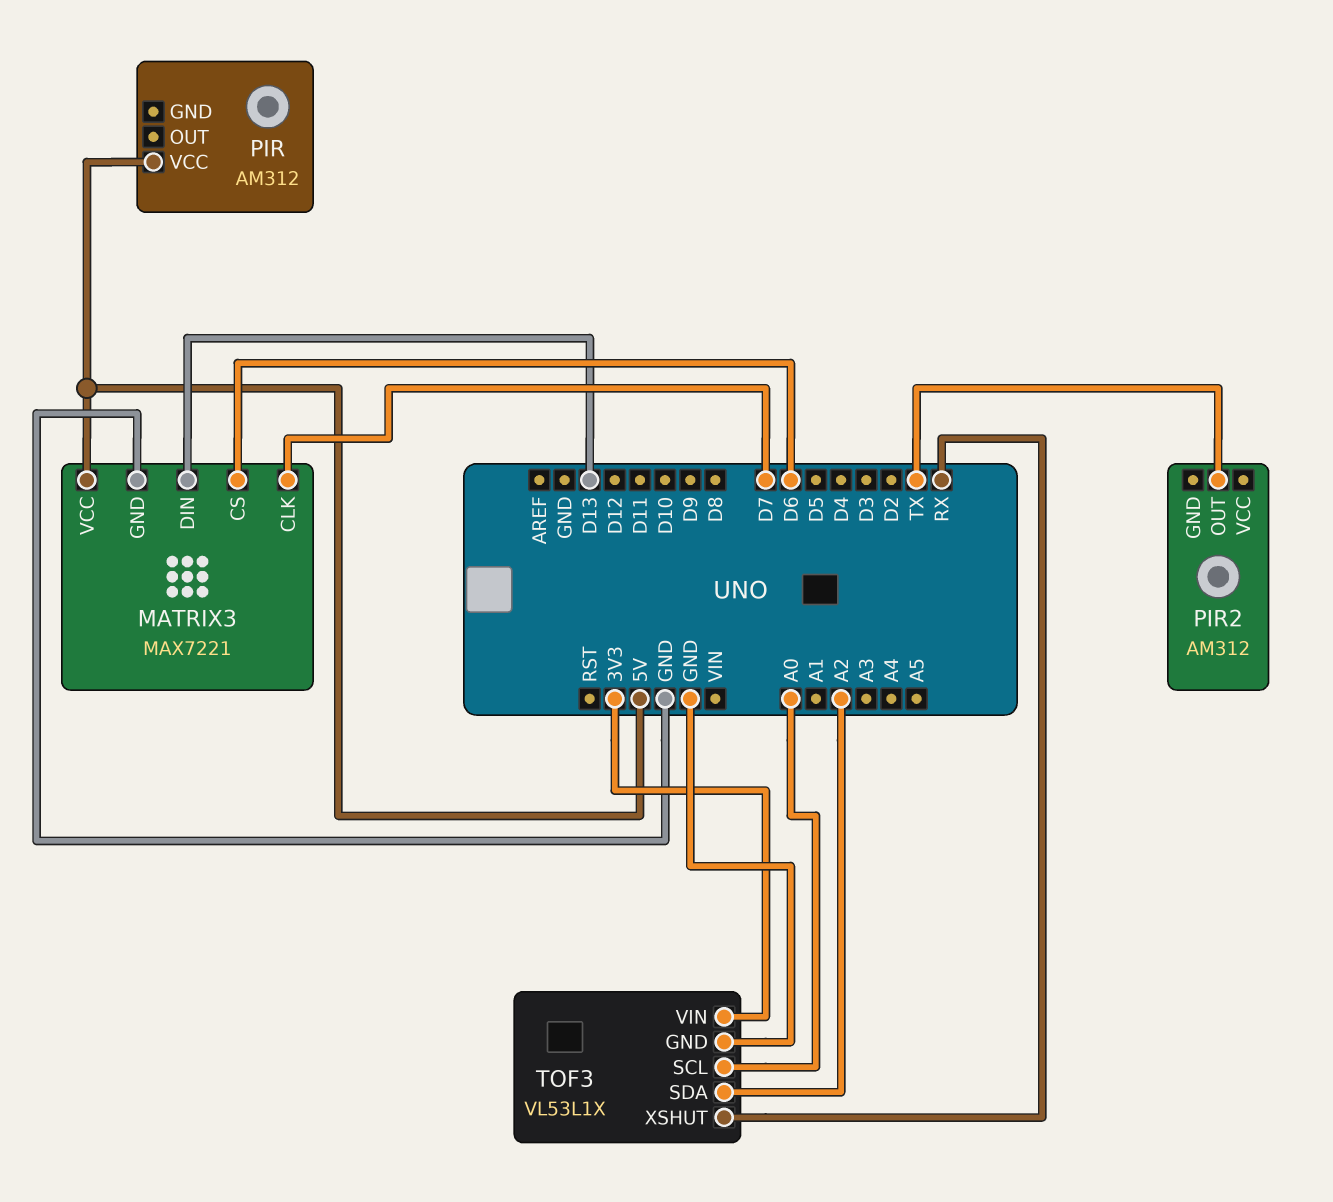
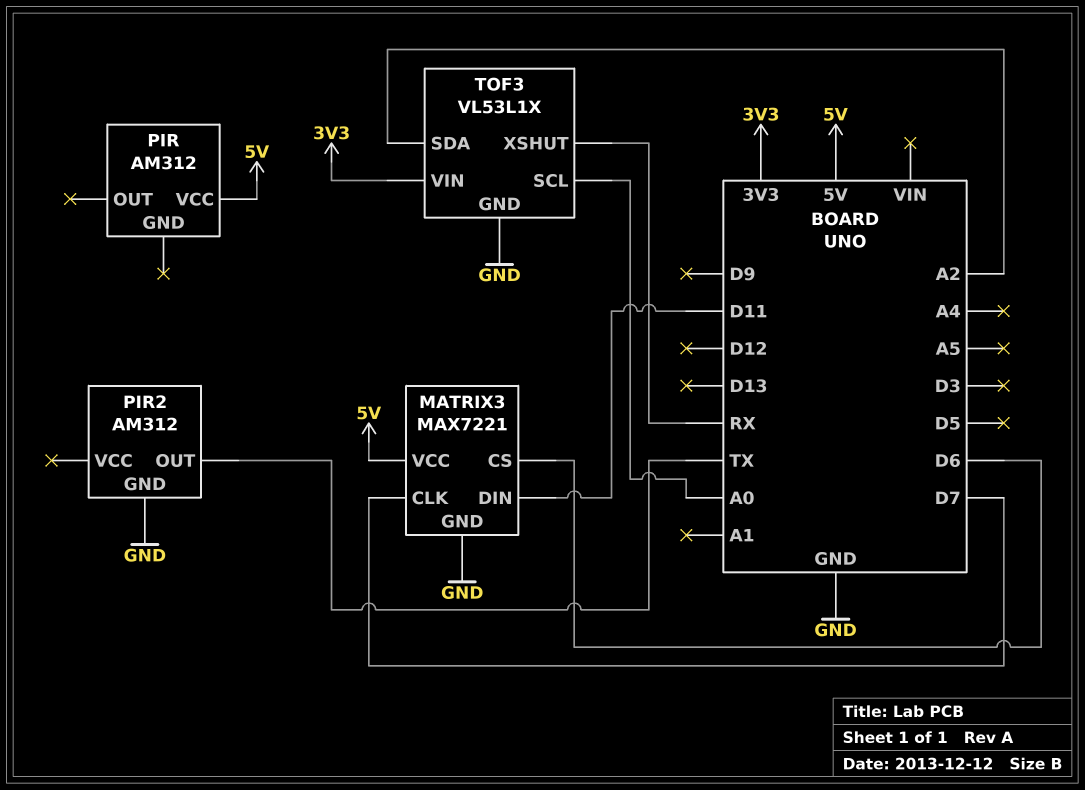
MATRIX3 pin DIN: D13 -> D11
PIR2 pin GND: none -> GND

